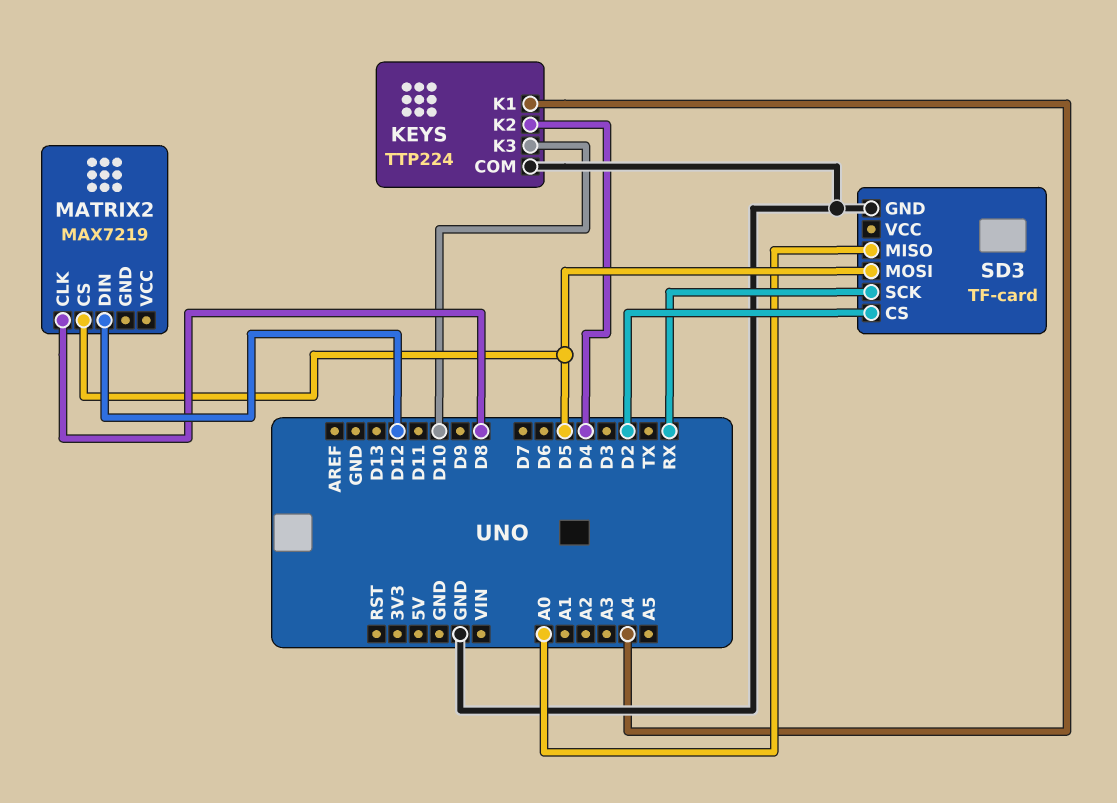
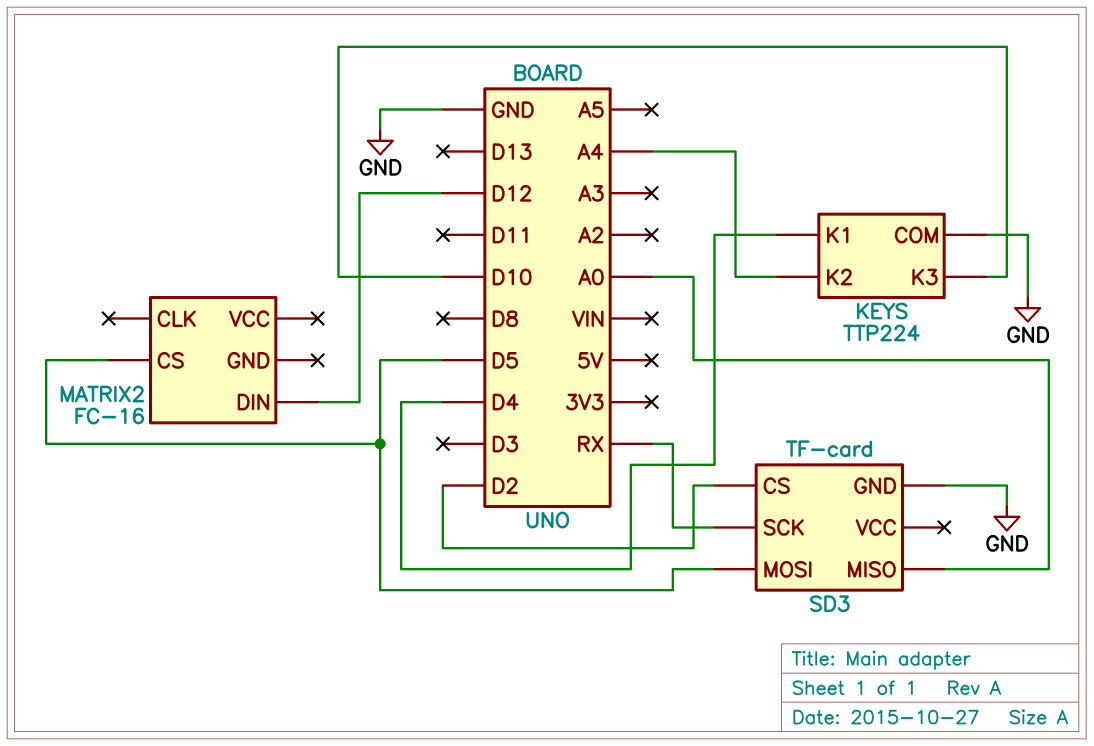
KEYS pin K1: A4 -> D4
KEYS pin K2: D4 -> A4
MATRIX2: MAX7219 -> FC-16
MATRIX2 pin CLK: D8 -> none

